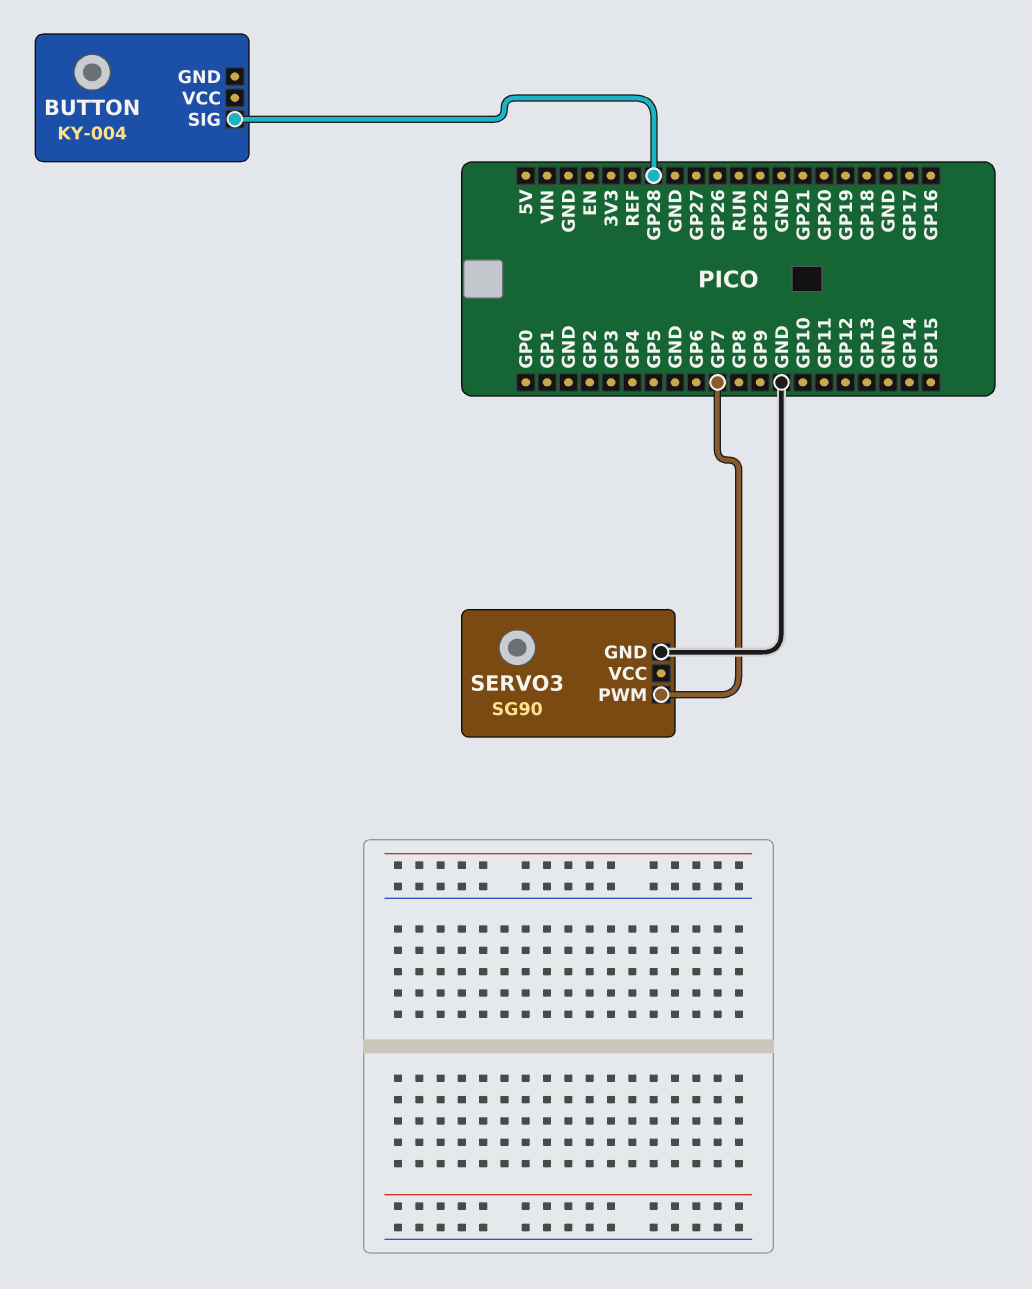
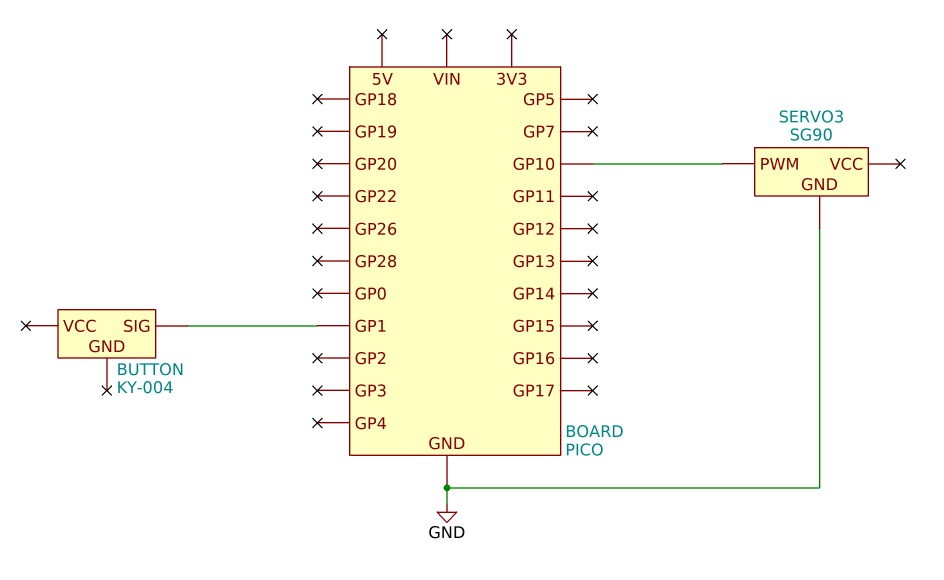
BUTTON pin SIG: GP28 -> GP1
SERVO3 pin PWM: GP7 -> GP10

